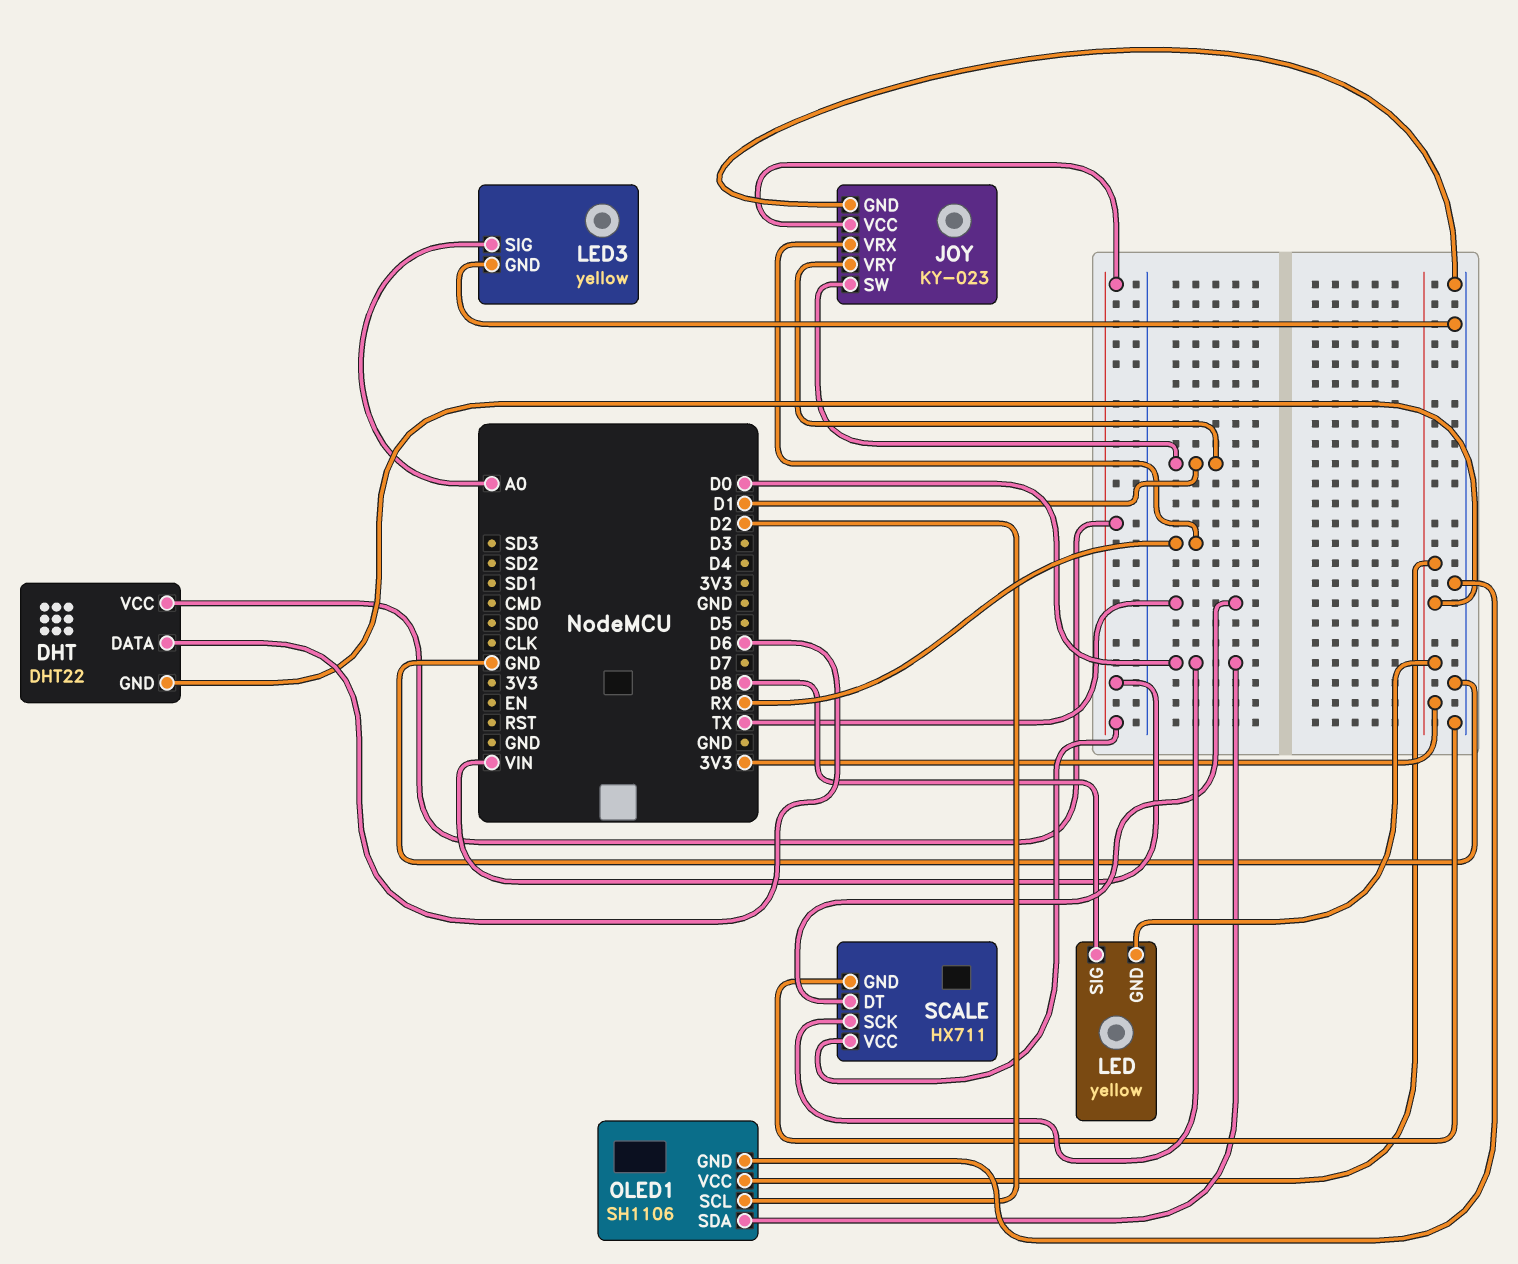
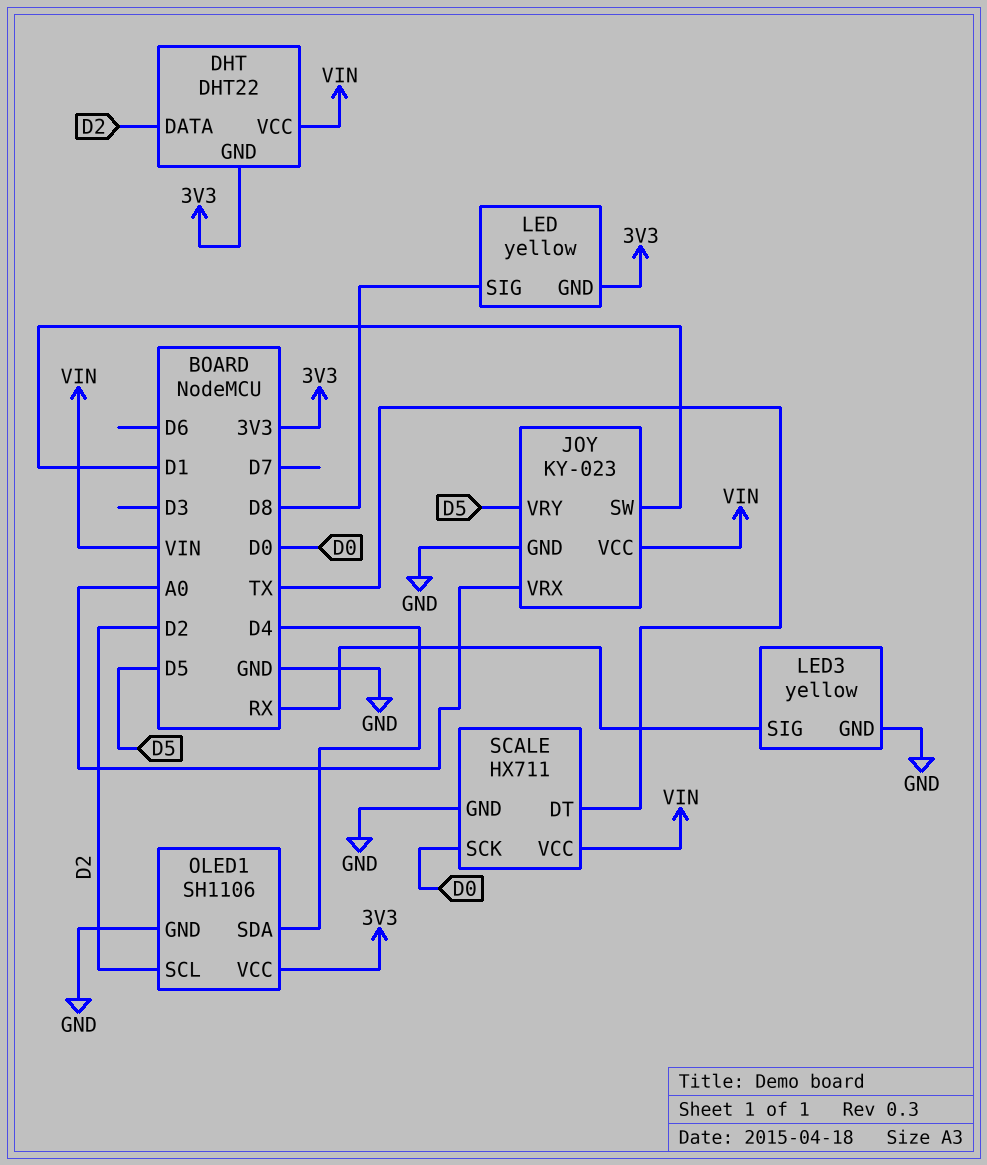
DHT pin DATA: D6 -> D2
JOY pin VRX: RX -> A0
JOY pin VRY: D1 -> D5
LED3 pin SIG: A0 -> RX
OLED1 pin SDA: D0 -> D4

